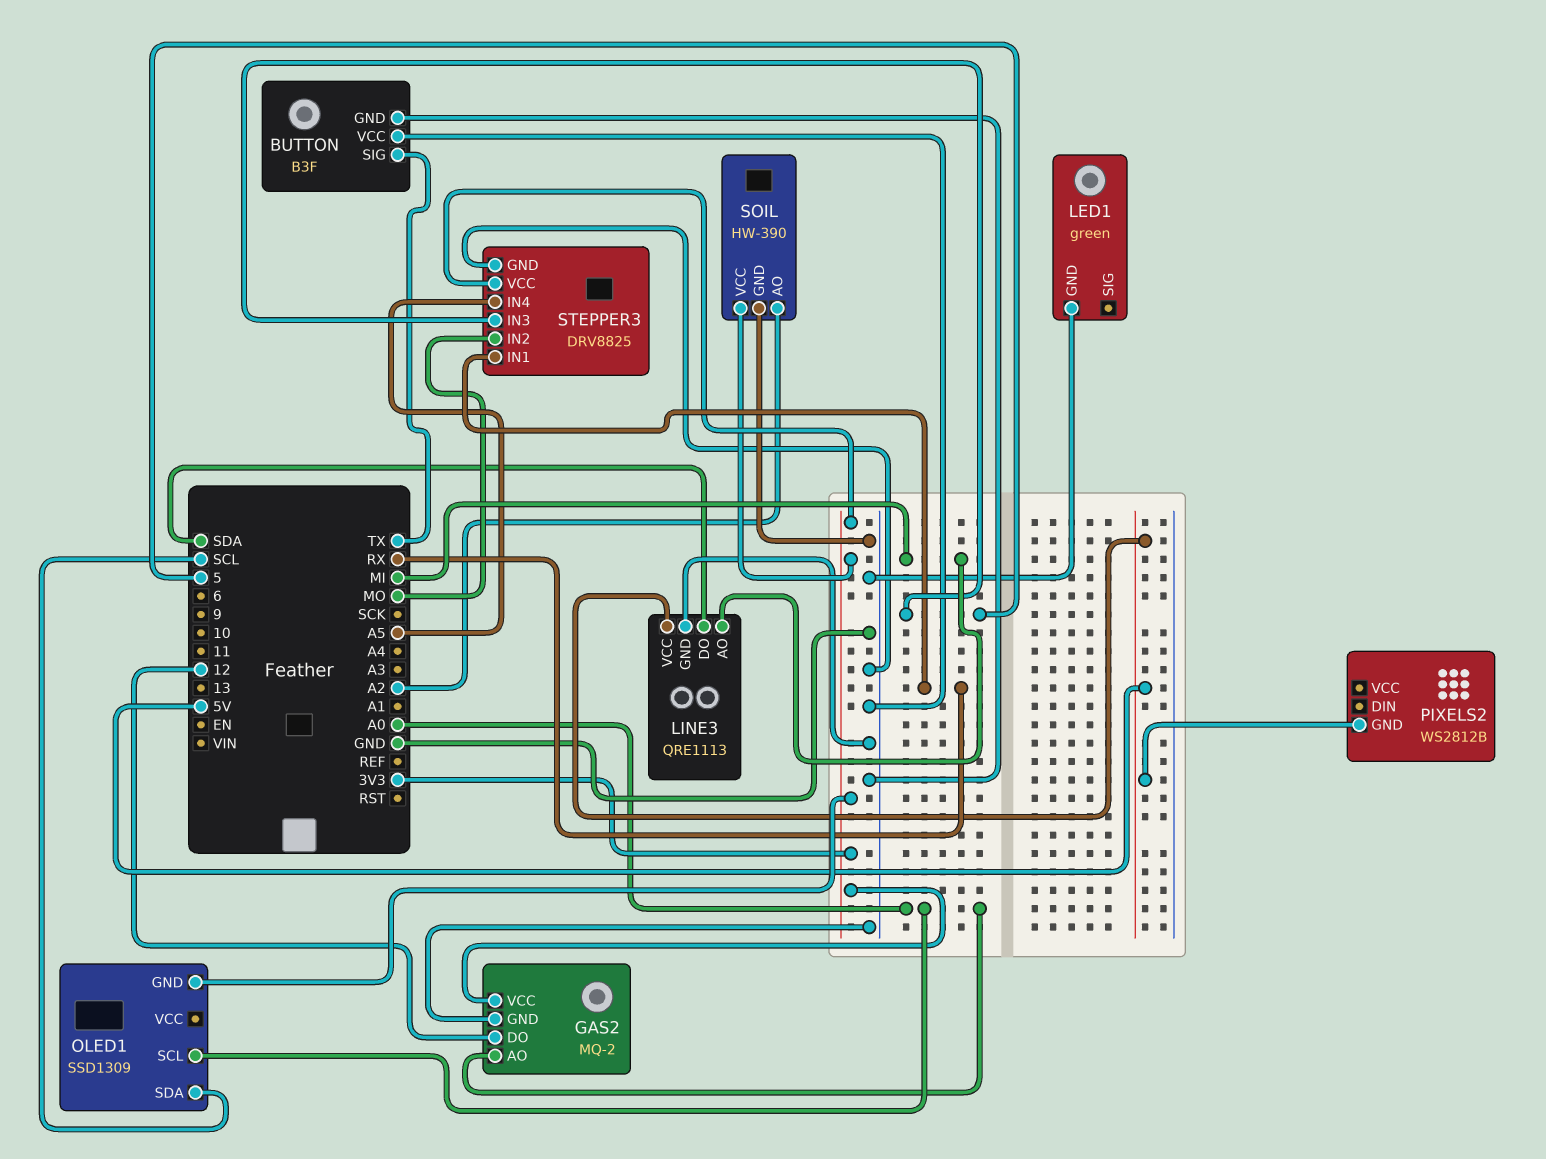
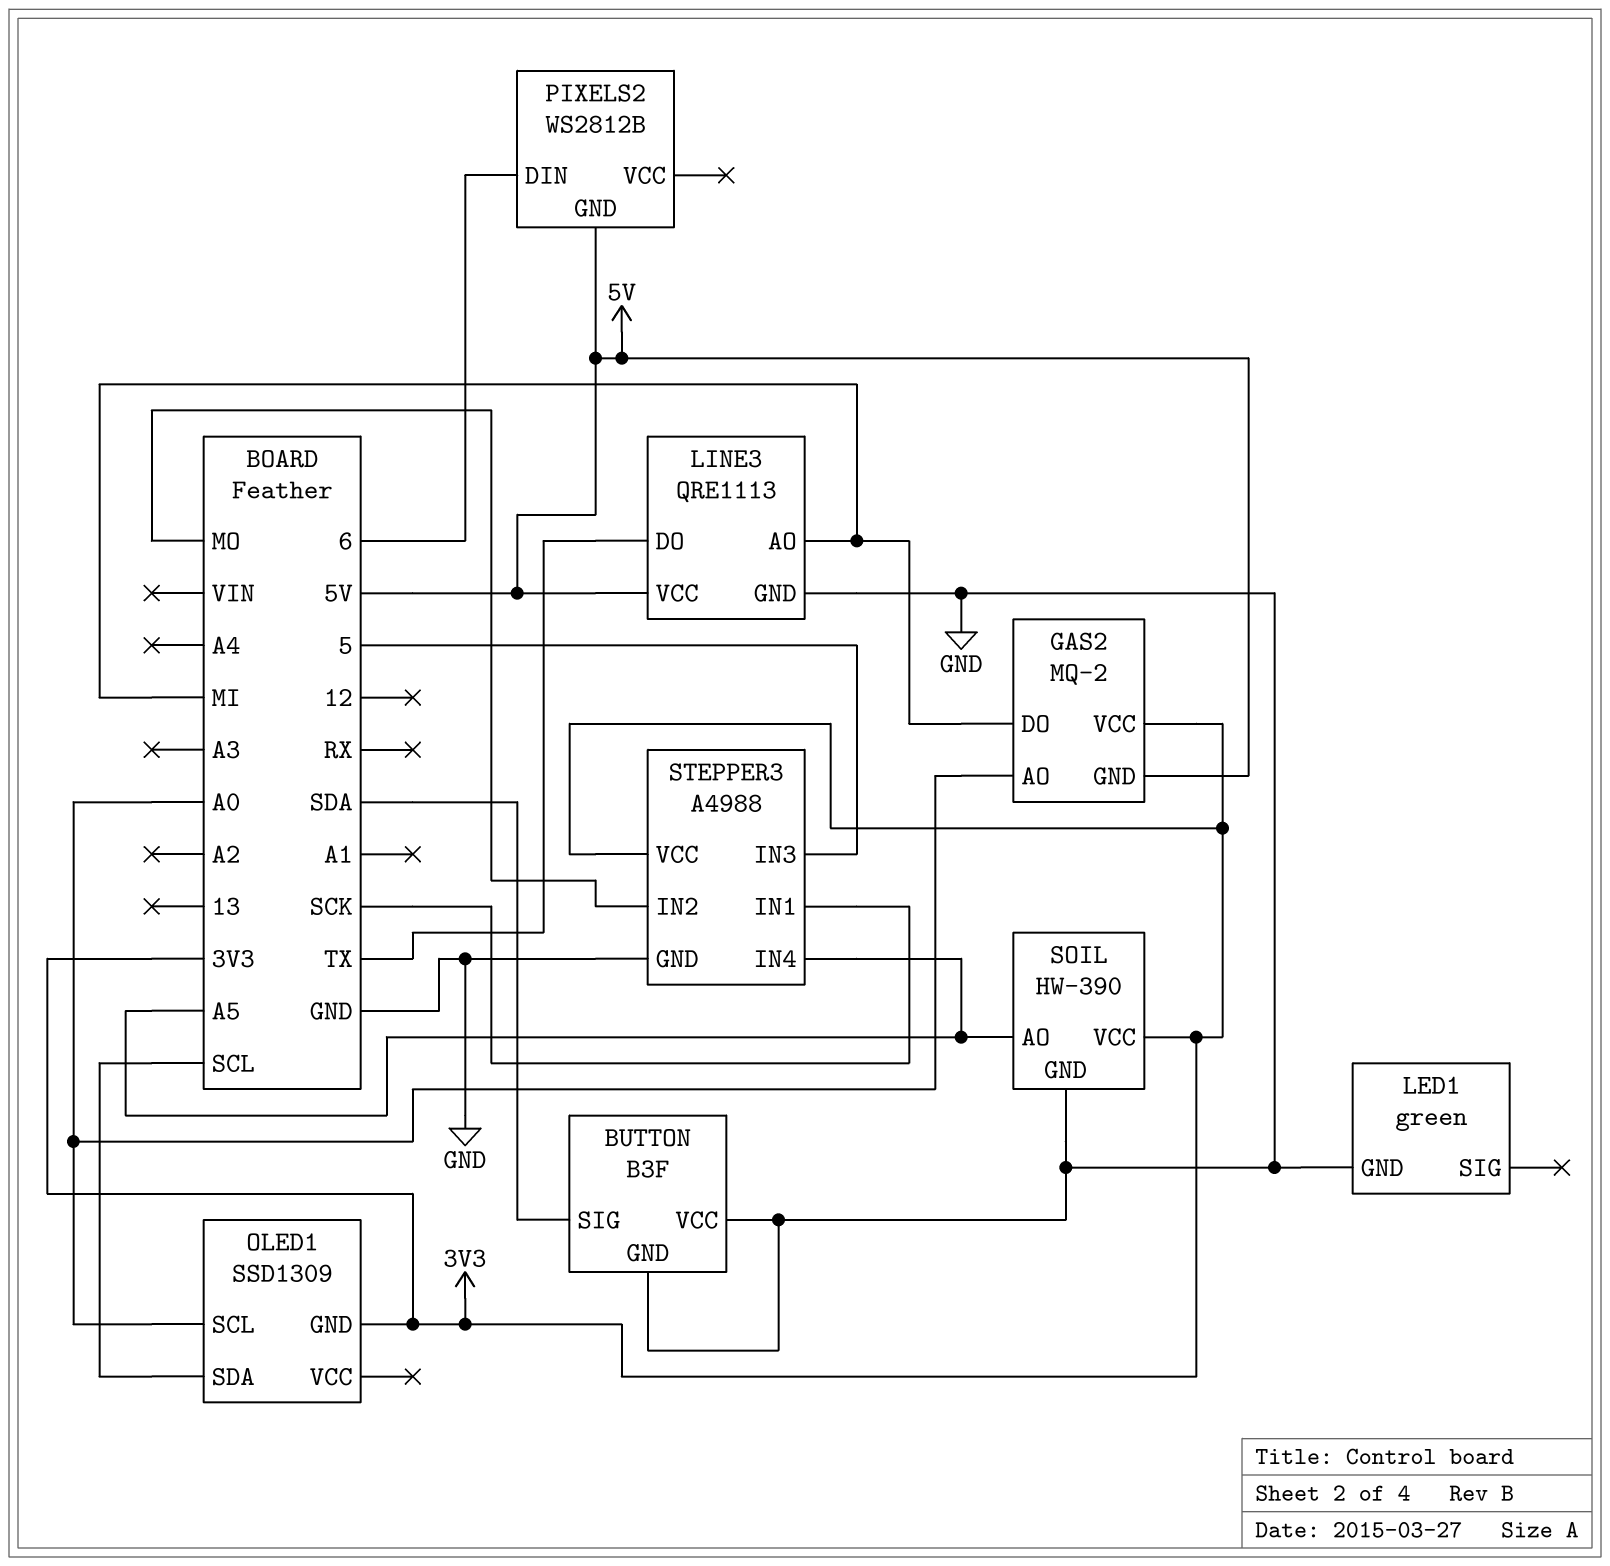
BUTTON pin SIG: TX -> SDA
GAS2 pin DO: 12 -> MI
GAS2 pin GND: GND -> 5V
LINE3 pin DO: SDA -> TX
PIXELS2 pin DIN: none -> 6
SOIL pin AO: A2 -> A5
STEPPER3: DRV8825 -> A4988
STEPPER3 pin IN1: RX -> SCK

